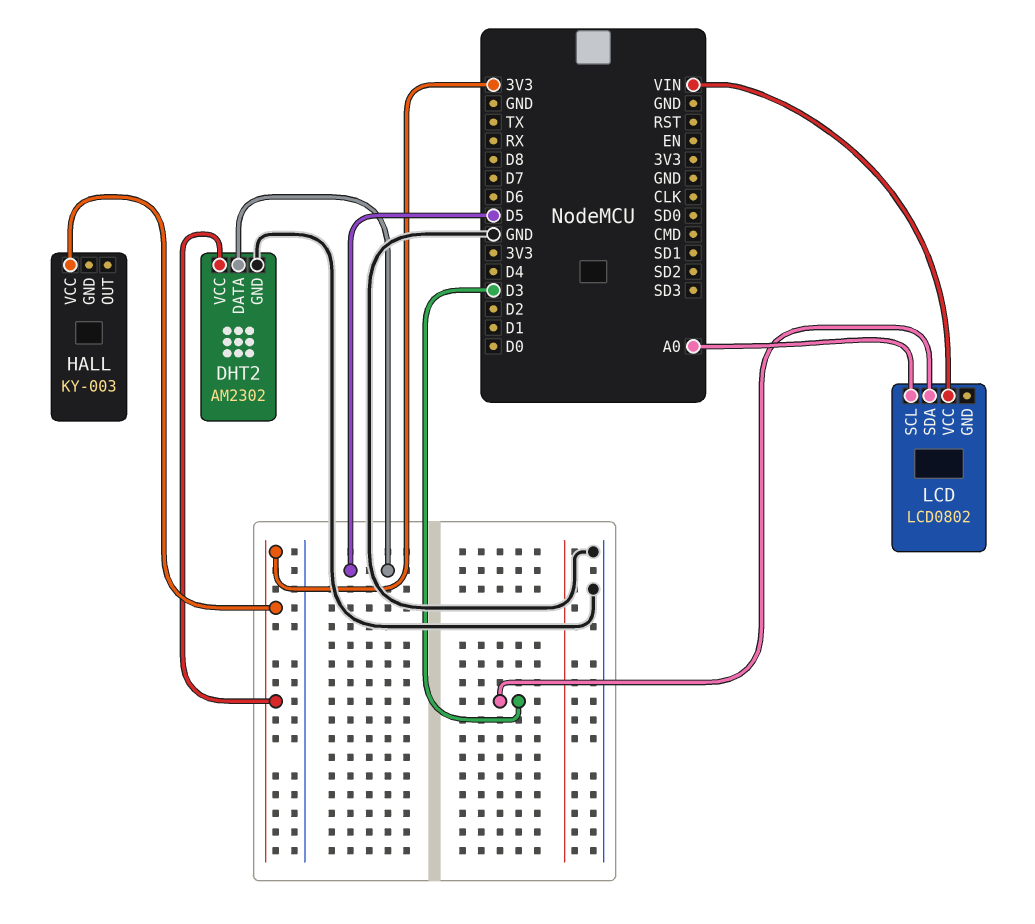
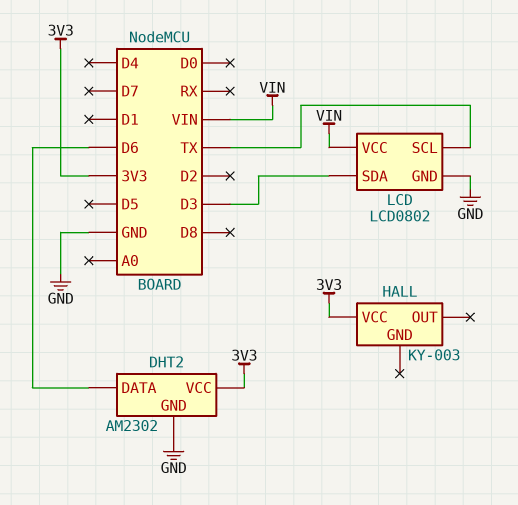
DHT2 pin DATA: D5 -> D6
LCD pin GND: none -> GND
LCD pin SCL: A0 -> TX

